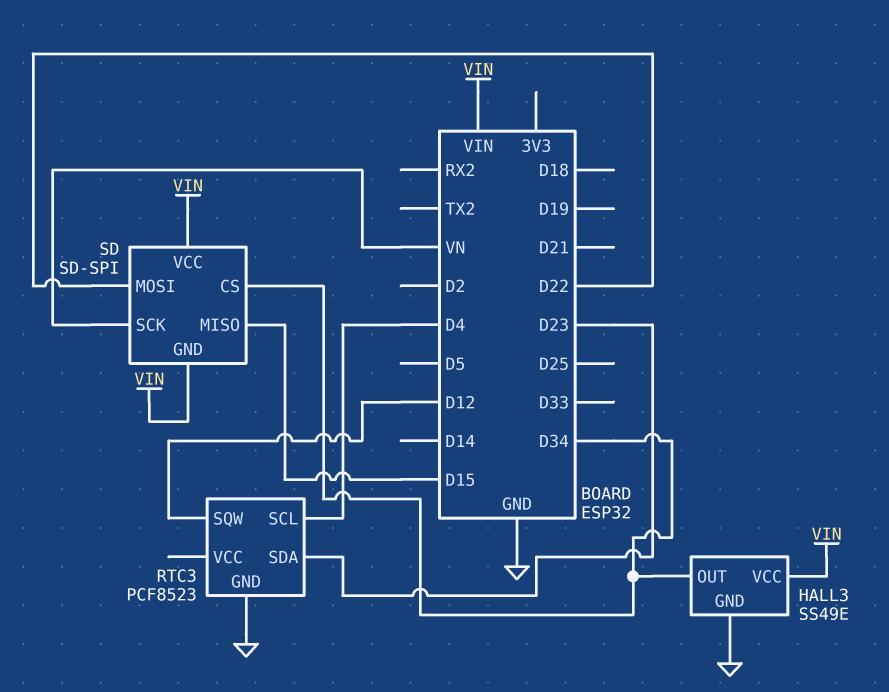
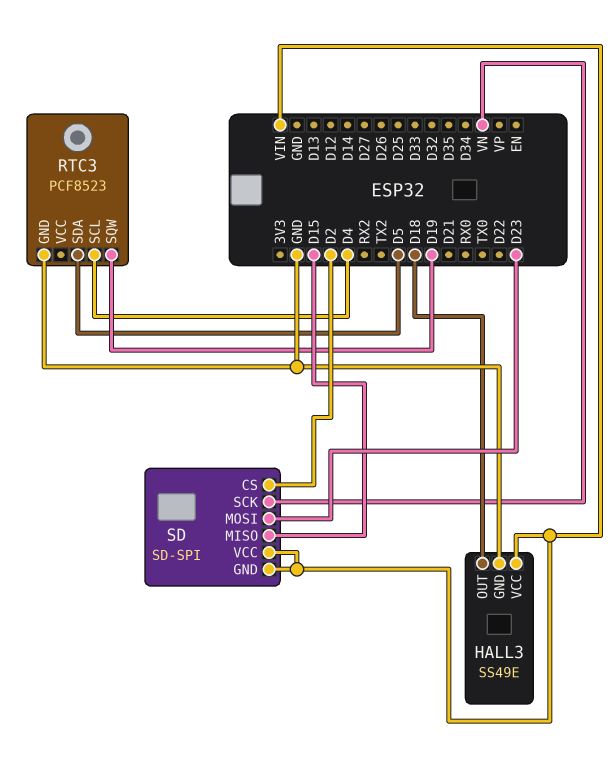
HALL3 pin OUT: D34 -> D18
RTC3 pin SDA: D23 -> D5
RTC3 pin SQW: D12 -> D19
SD pin CS: D34 -> D2
SD pin MOSI: D22 -> D23

